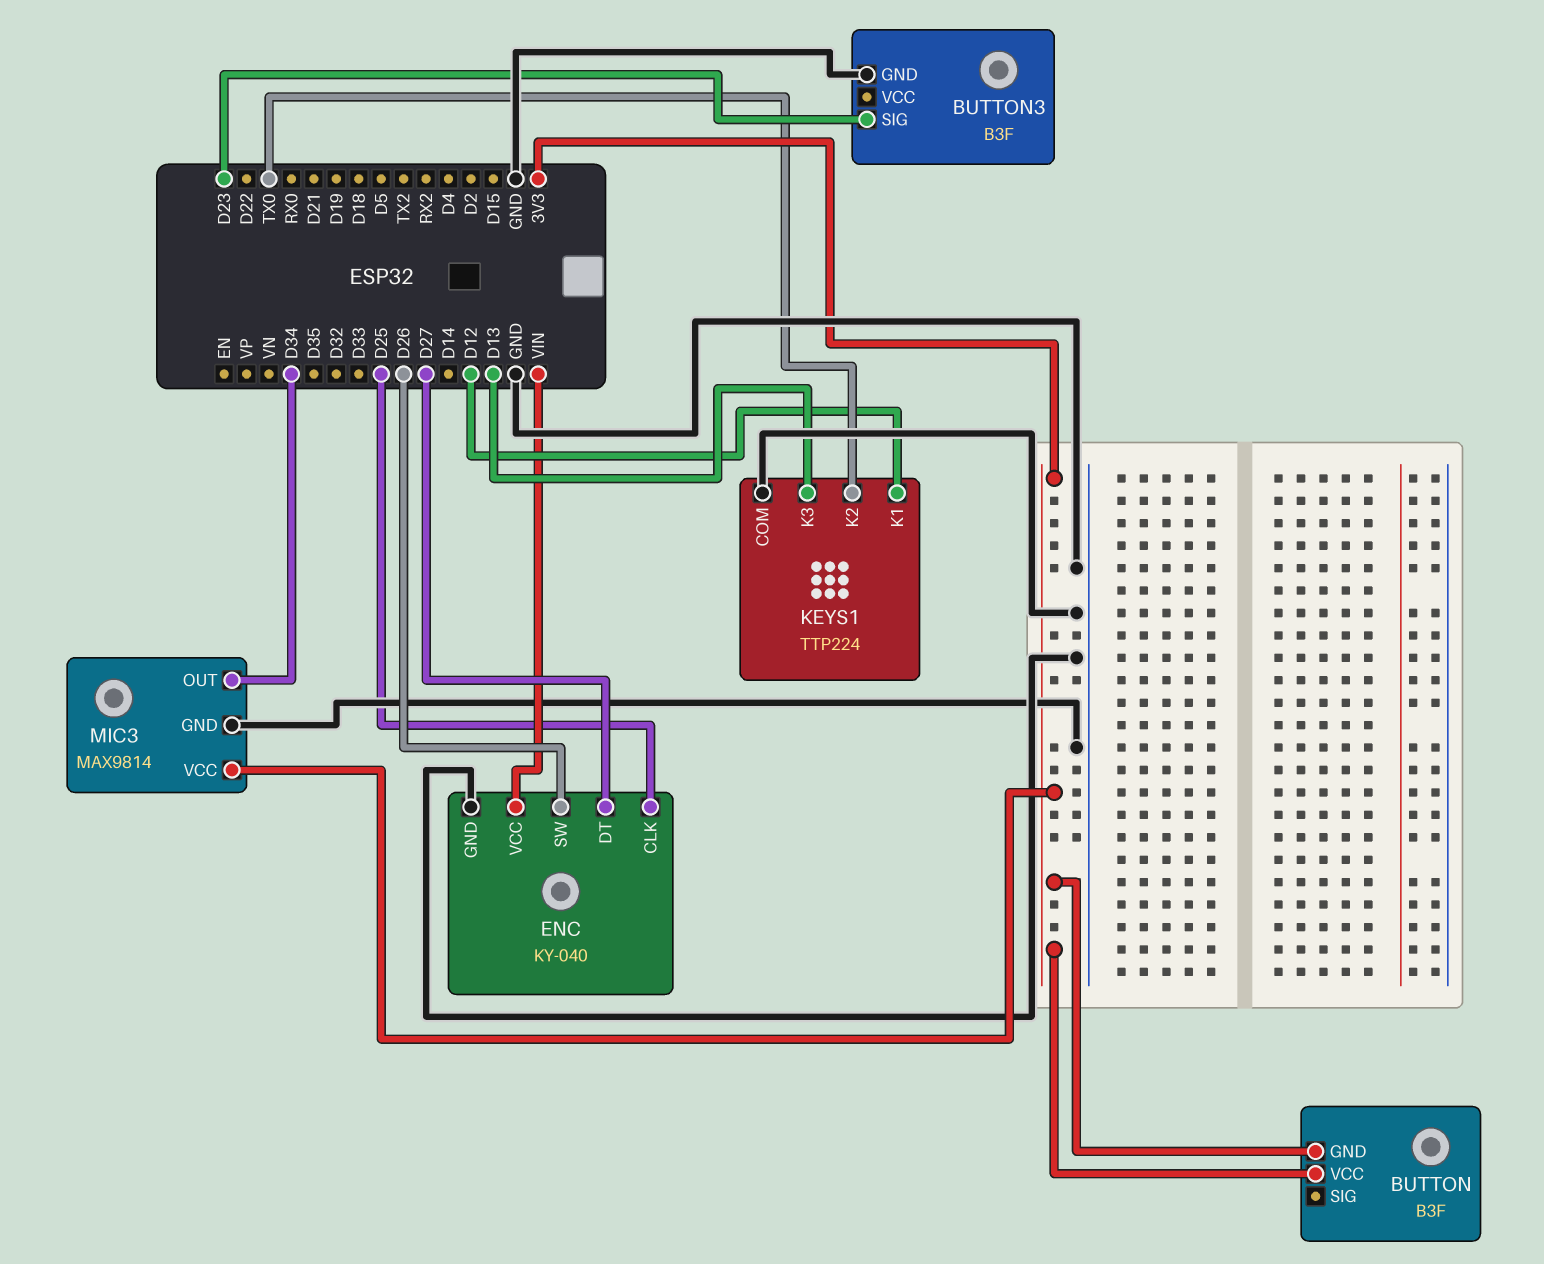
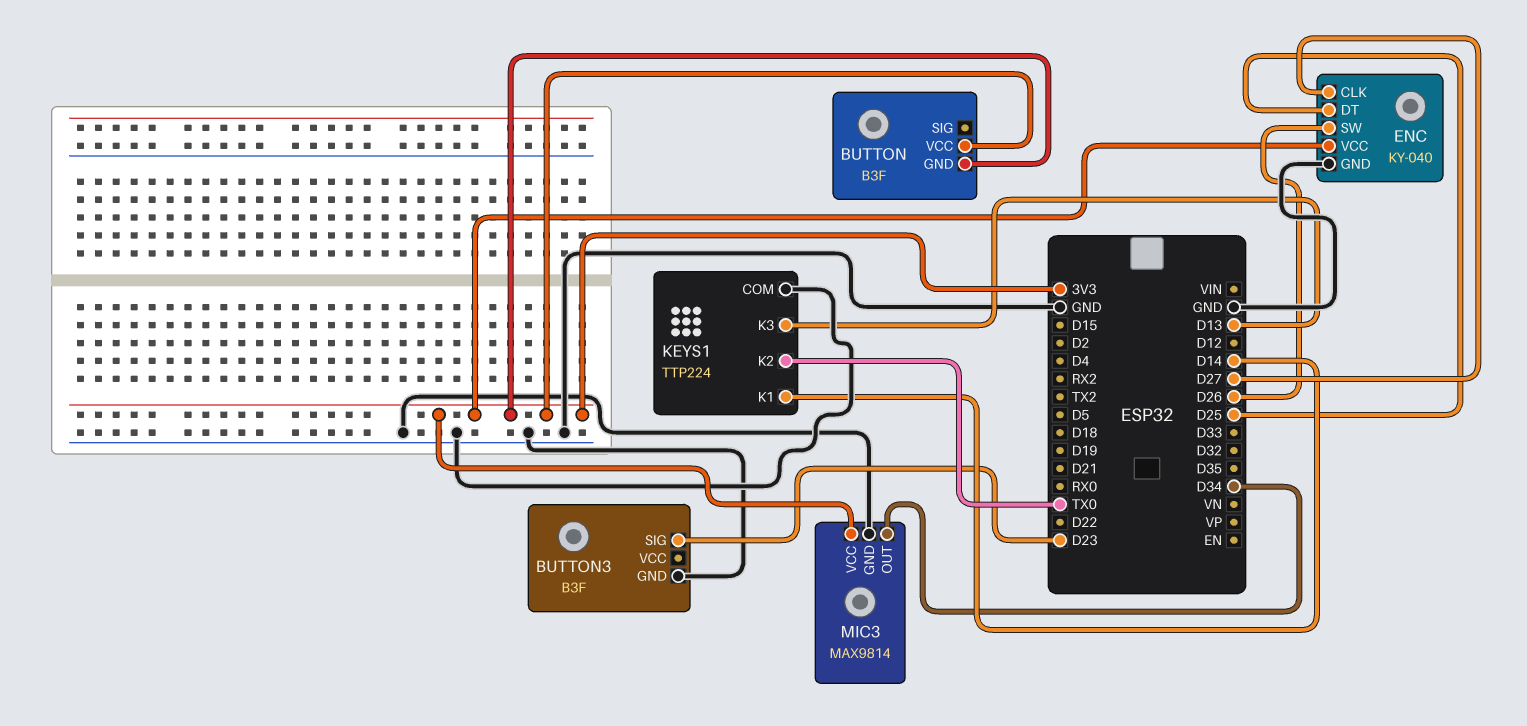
ENC pin CLK: D25 -> D27
ENC pin DT: D27 -> D25
ENC pin VCC: VIN -> 3V3
KEYS1 pin K1: D12 -> D14

